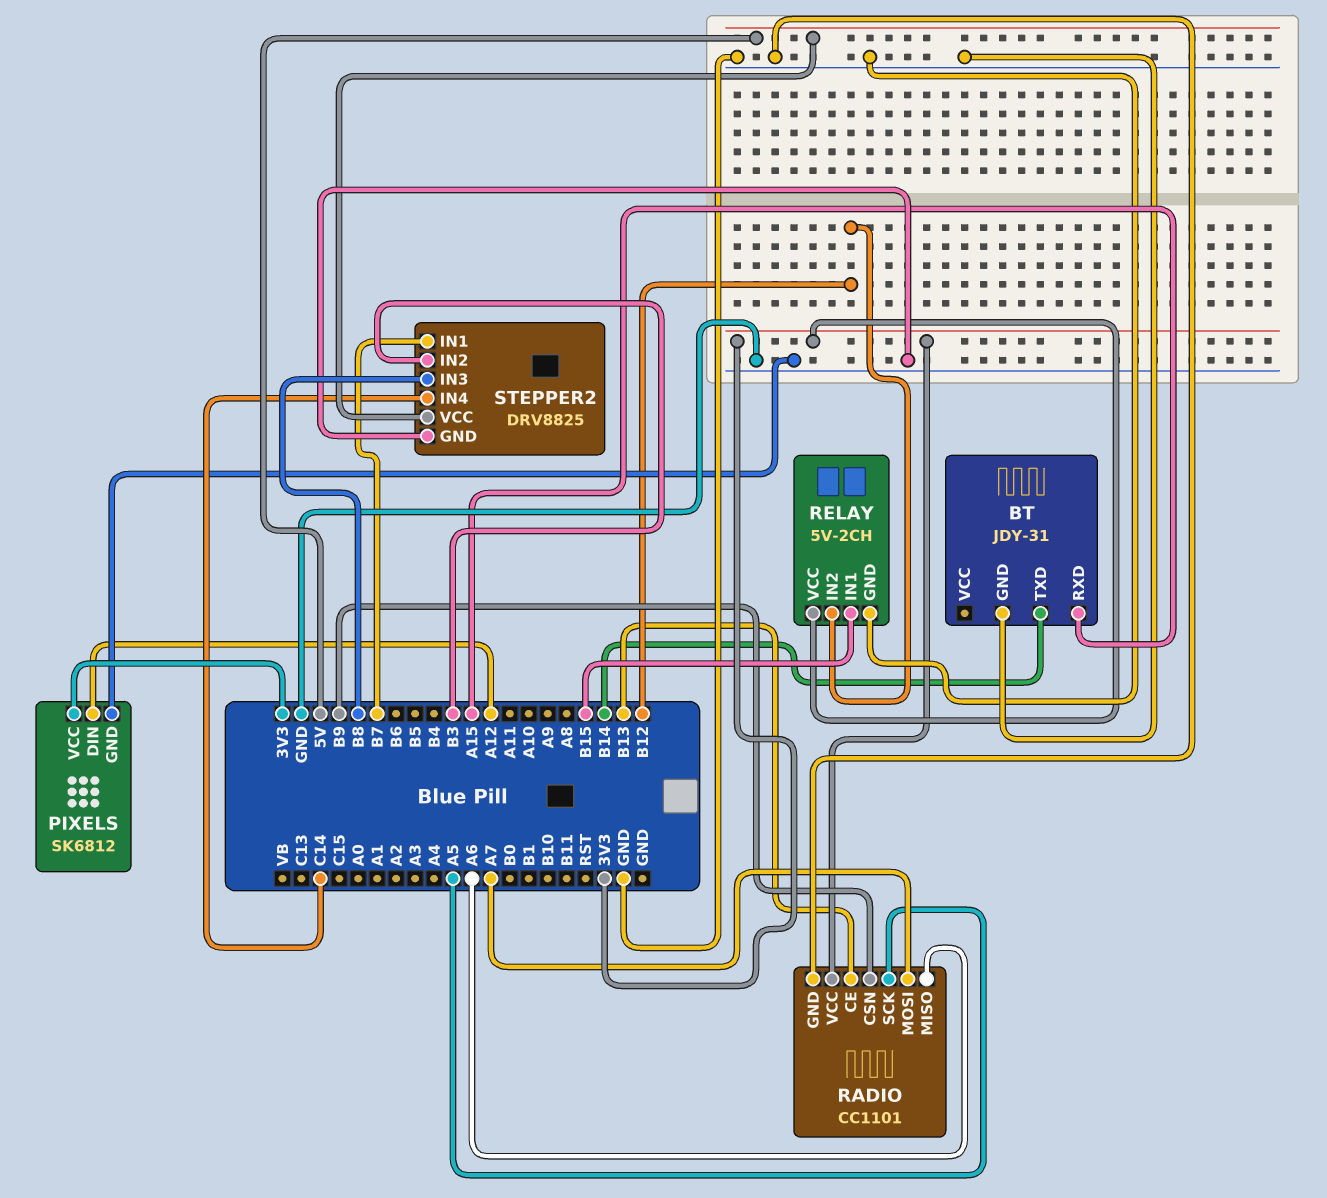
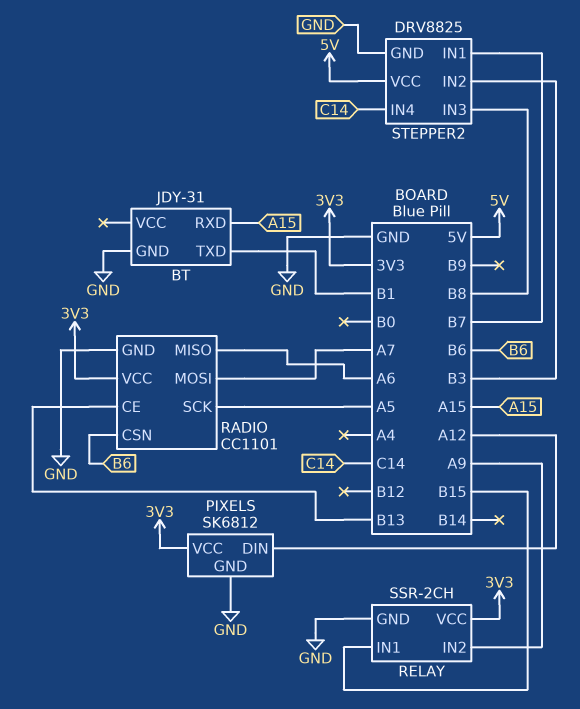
BT pin TXD: B14 -> B1
RADIO pin CSN: B9 -> B6
RELAY: 5V-2CH -> SSR-2CH
RELAY pin IN2: B12 -> A9

